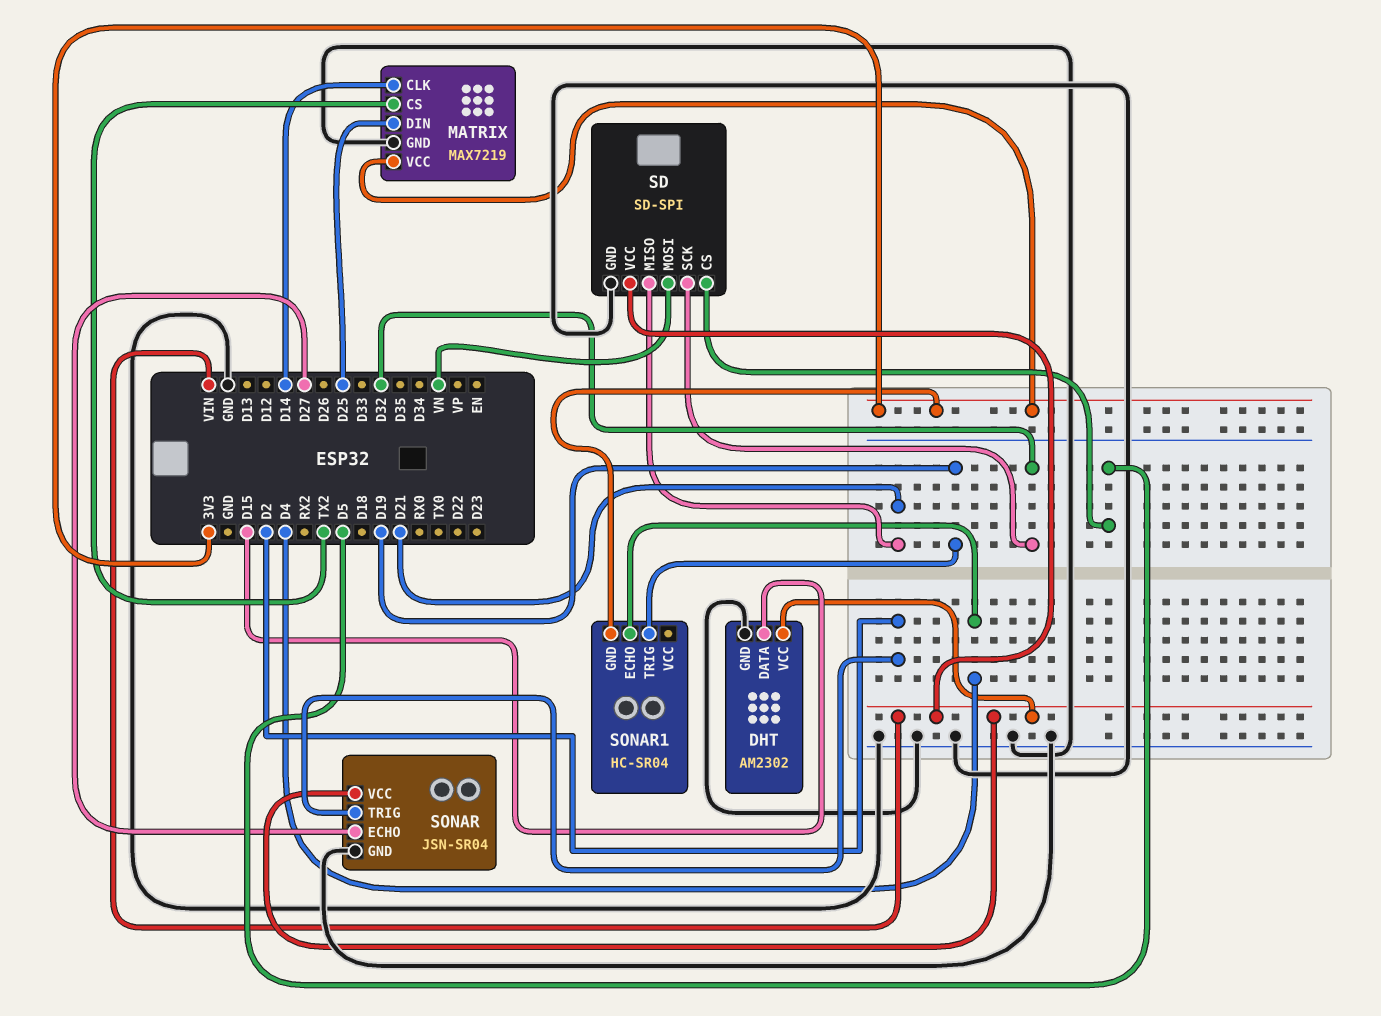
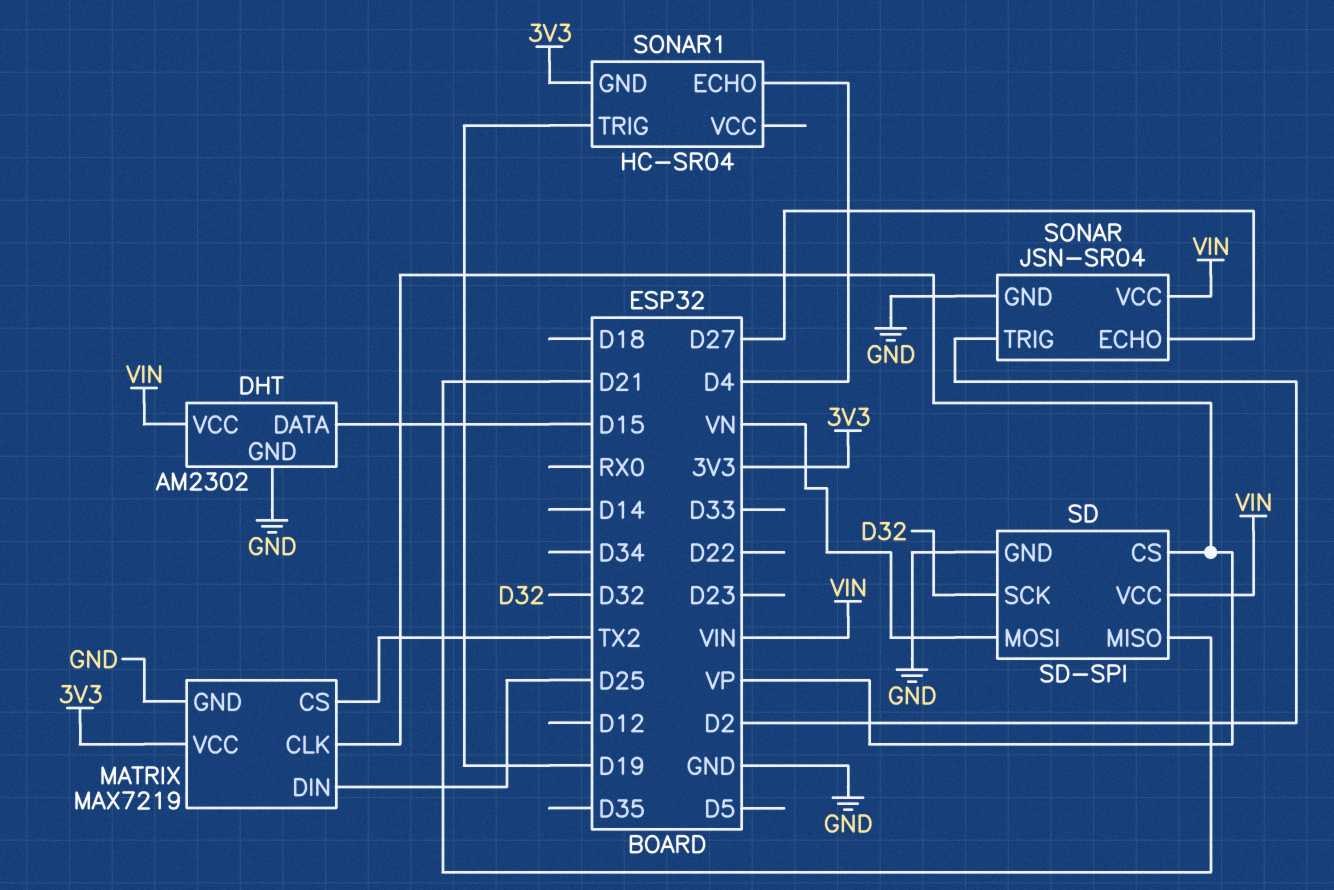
MATRIX pin CLK: D14 -> VP
SD pin CS: D5 -> VP

